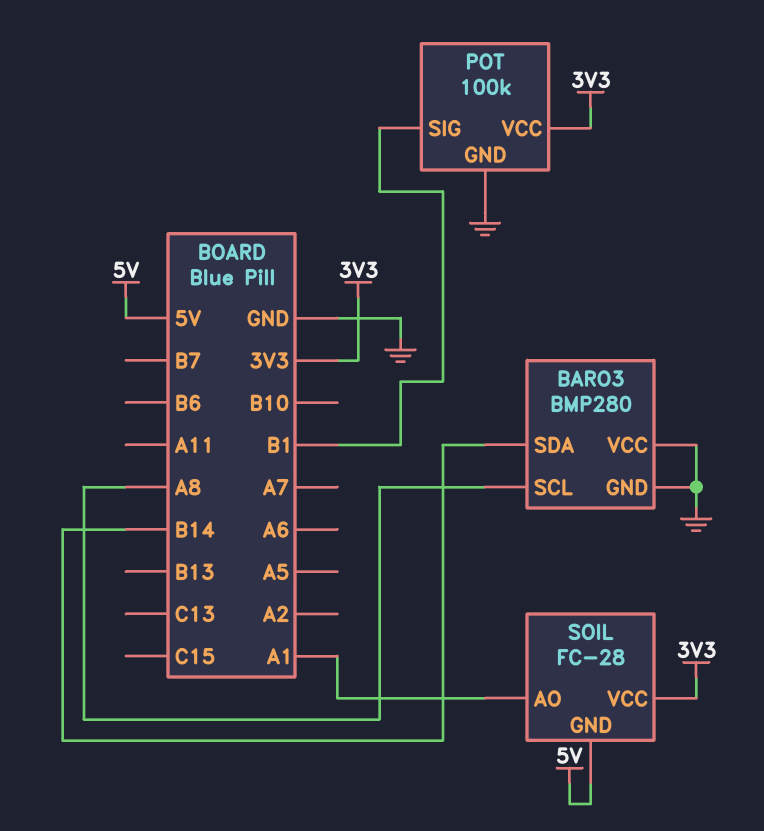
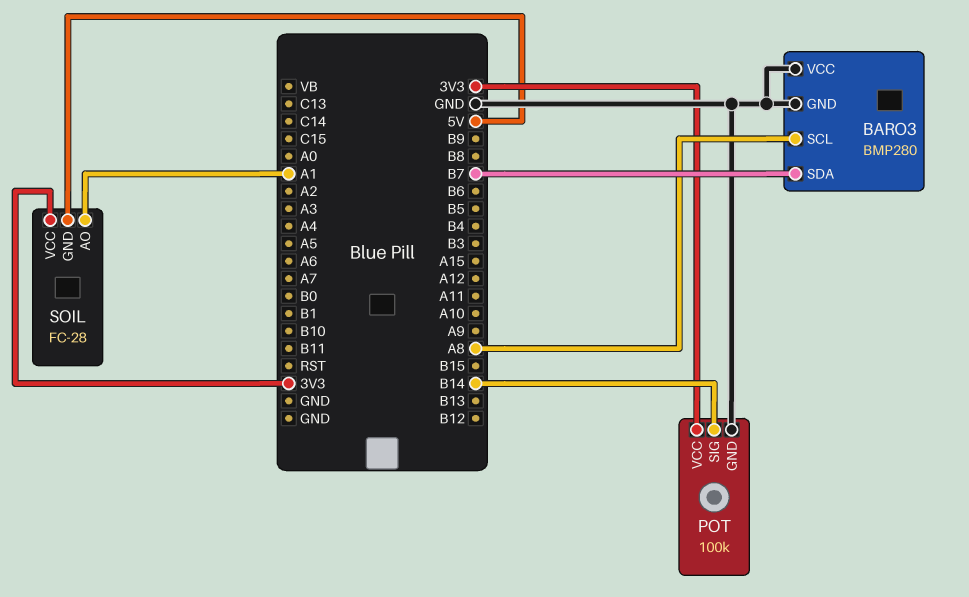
BARO3 pin SDA: B14 -> B7
POT pin SIG: B1 -> B14

